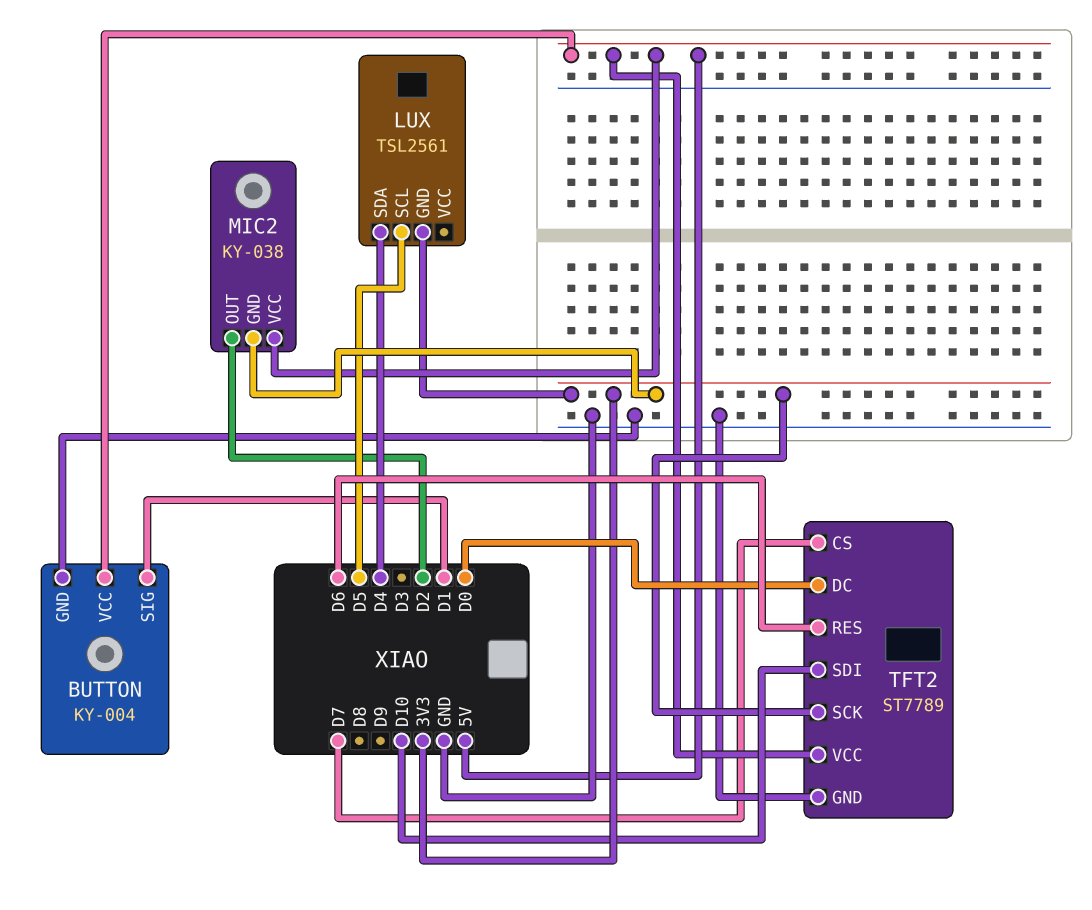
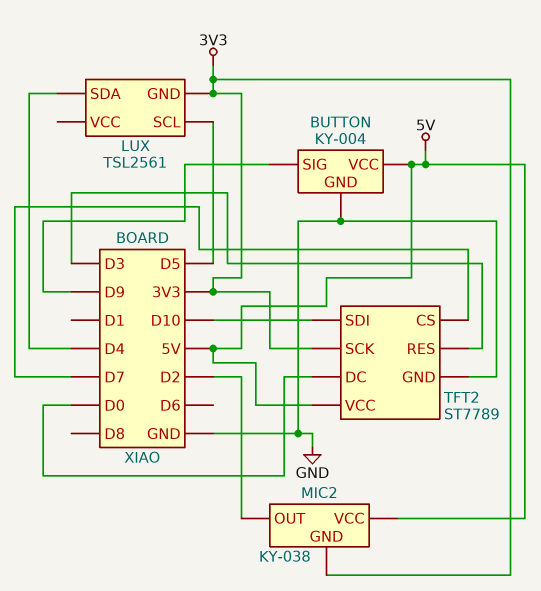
BUTTON pin SIG: D1 -> D9
TFT2 pin RES: D6 -> D3

